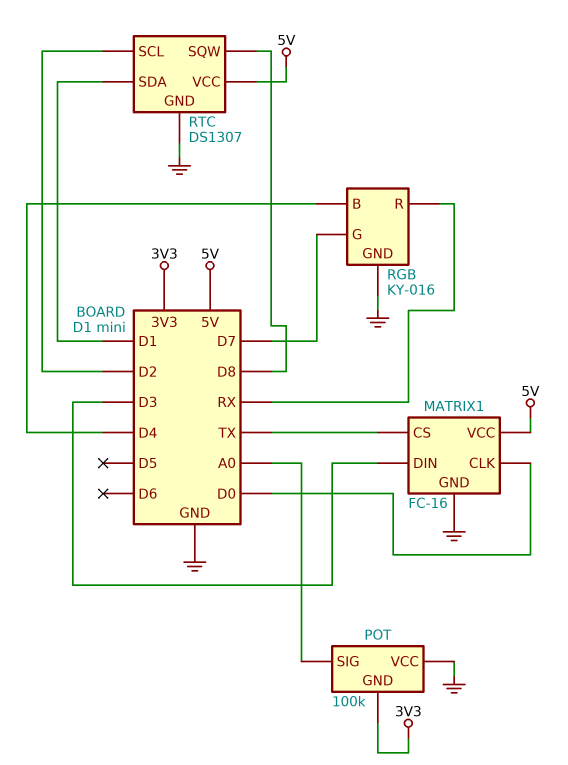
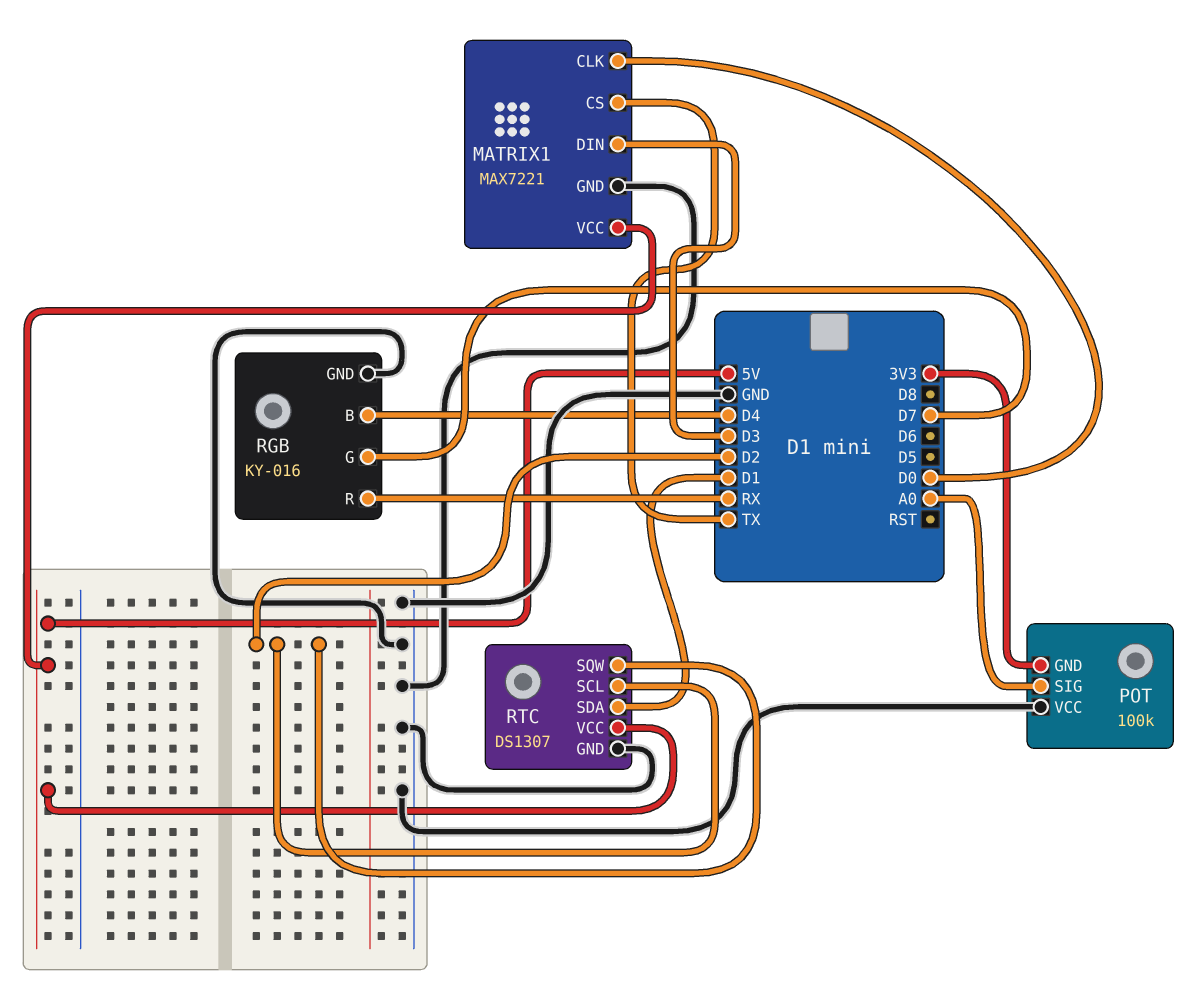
MATRIX1: FC-16 -> MAX7221
RTC pin SQW: D8 -> D2

